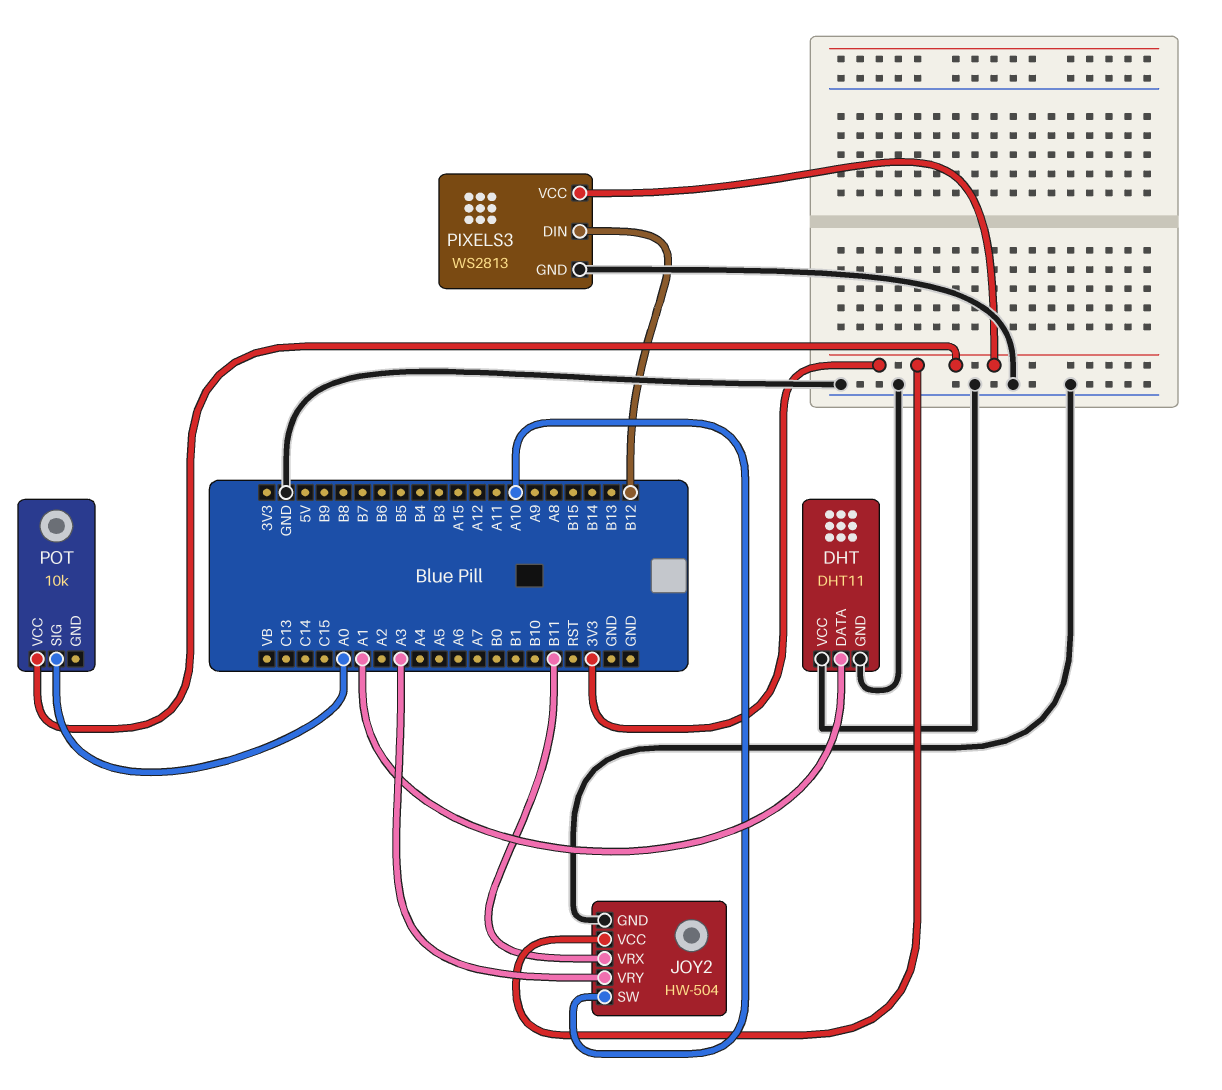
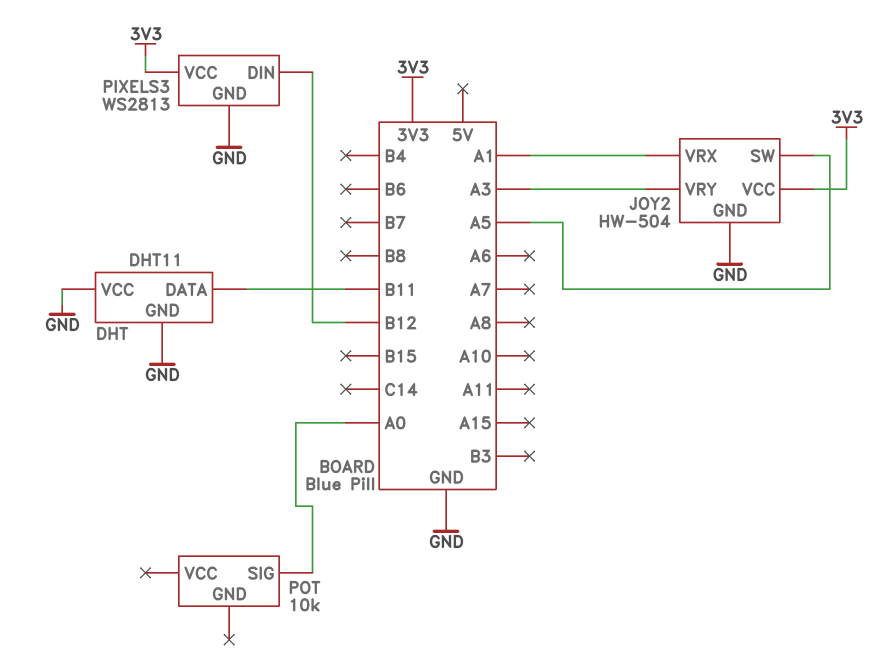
DHT pin DATA: A1 -> B11
JOY2 pin SW: A10 -> A5
JOY2 pin VRX: B11 -> A1
POT pin VCC: 3V3 -> none

